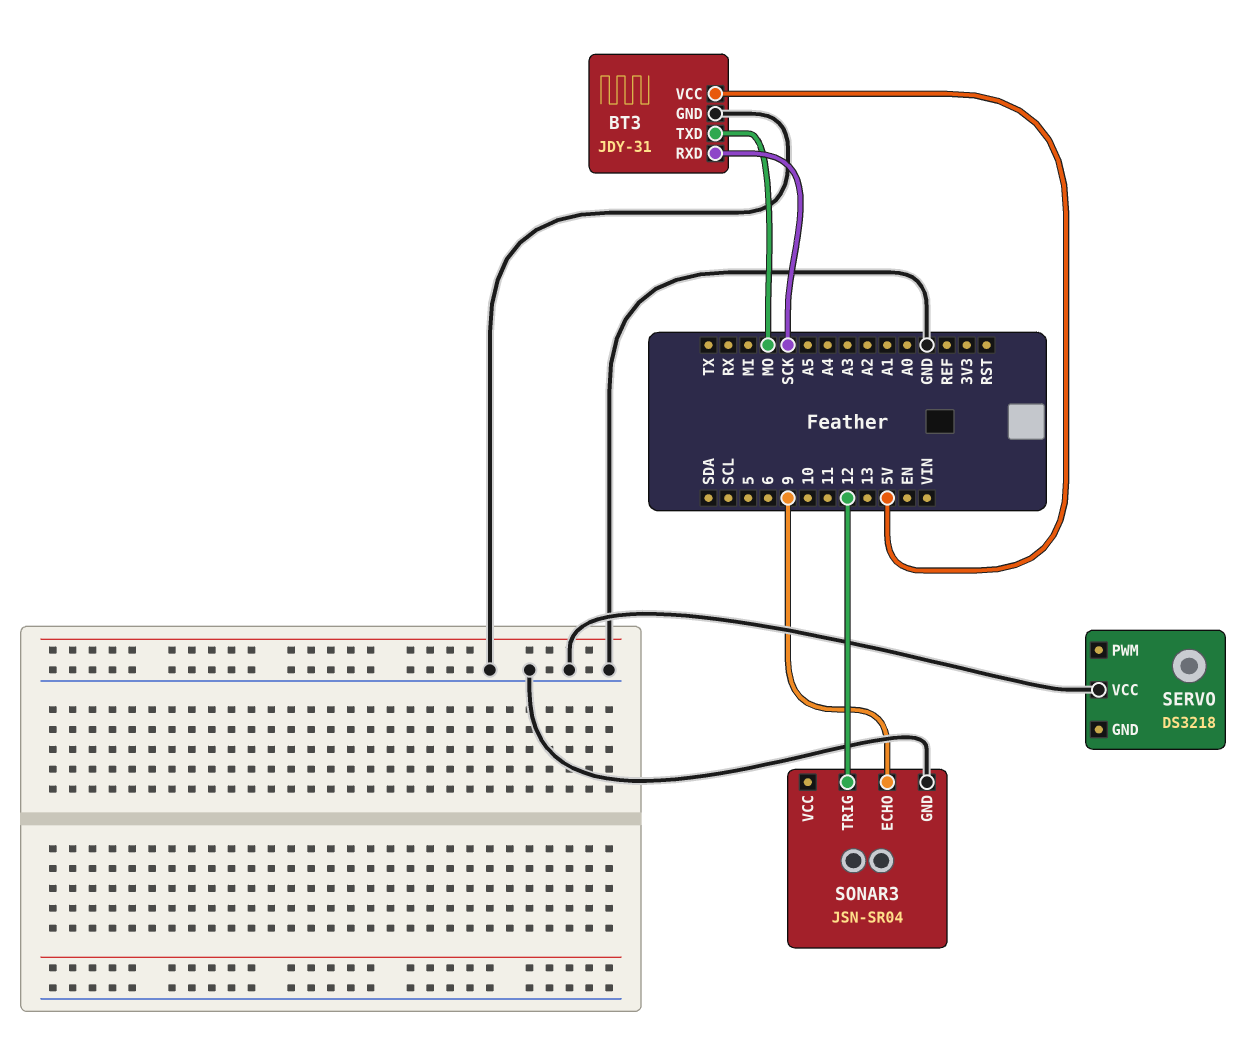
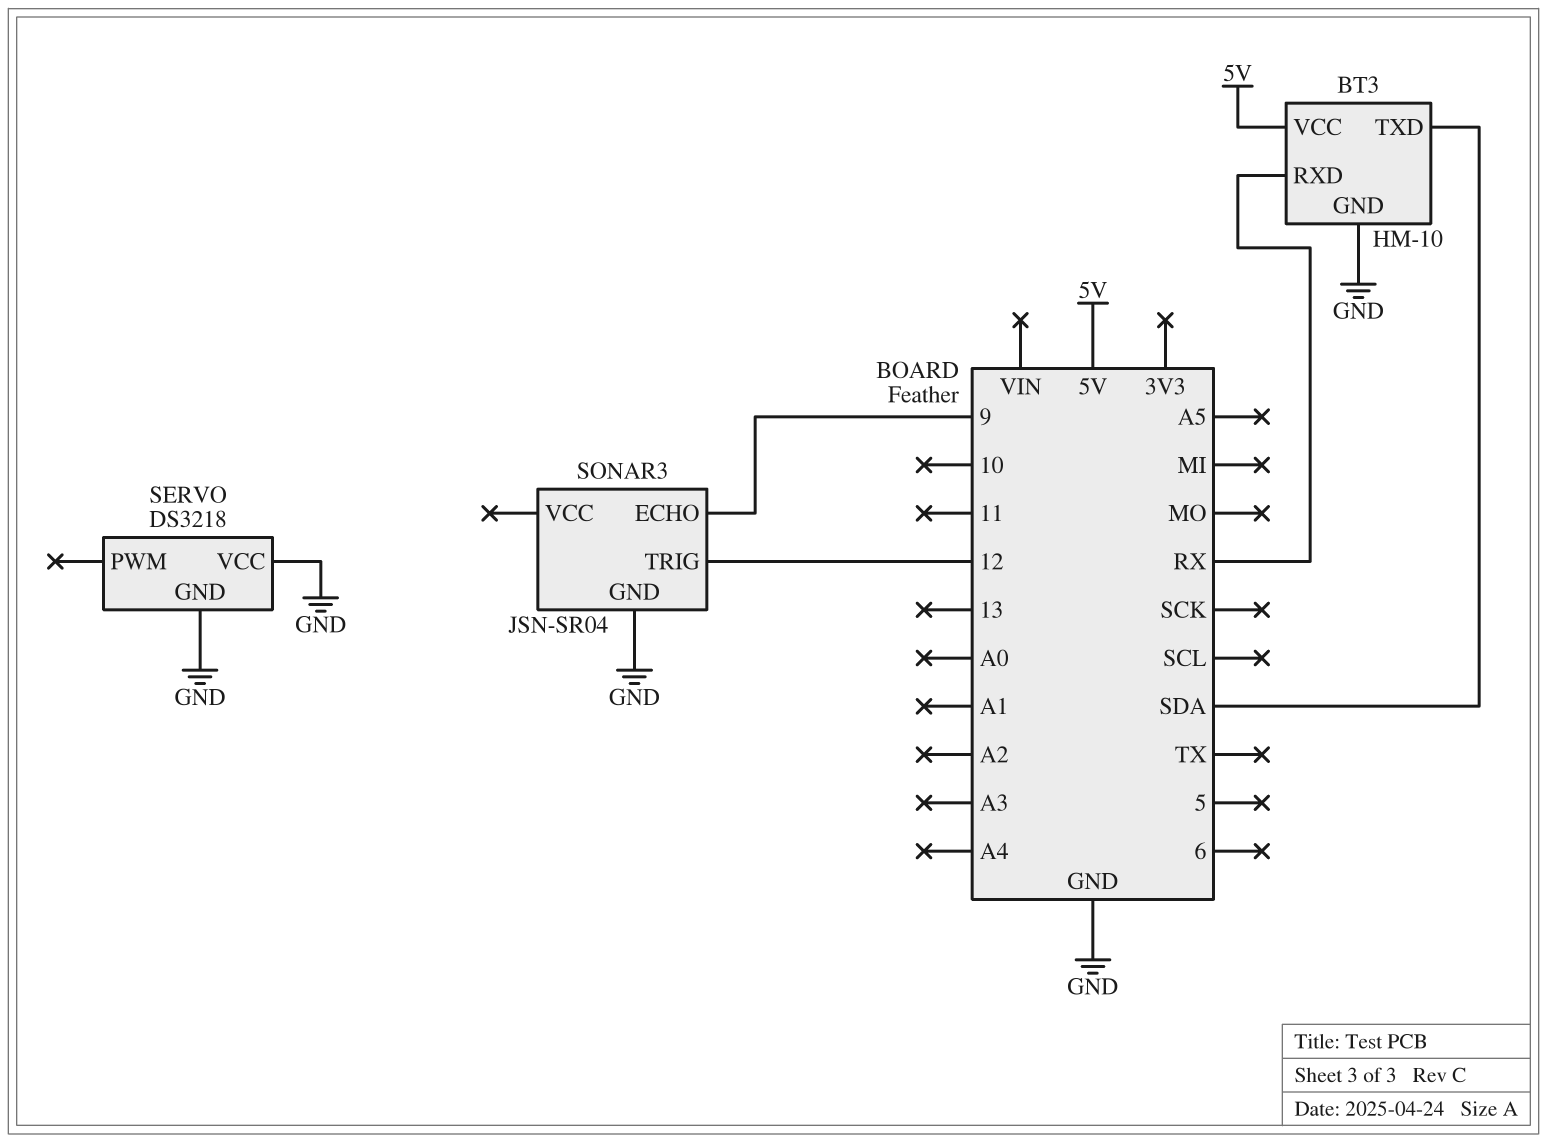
BT3: JDY-31 -> HM-10
BT3 pin RXD: SCK -> RX
BT3 pin TXD: MO -> SDA
SERVO pin GND: none -> GND

